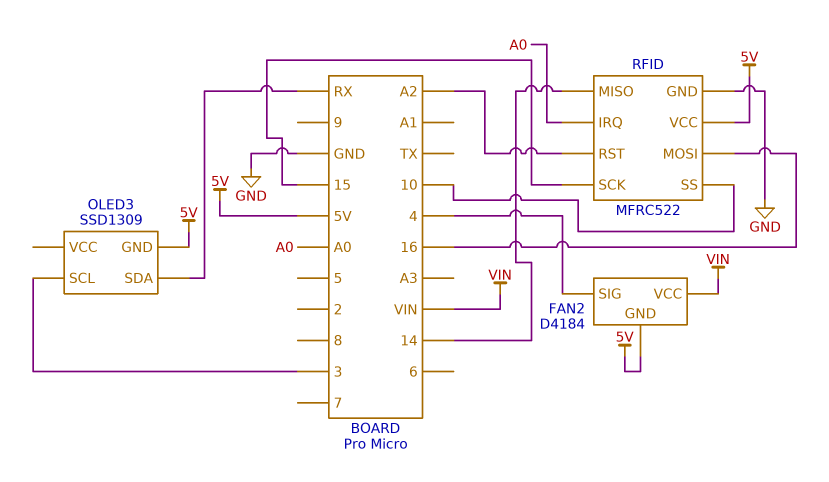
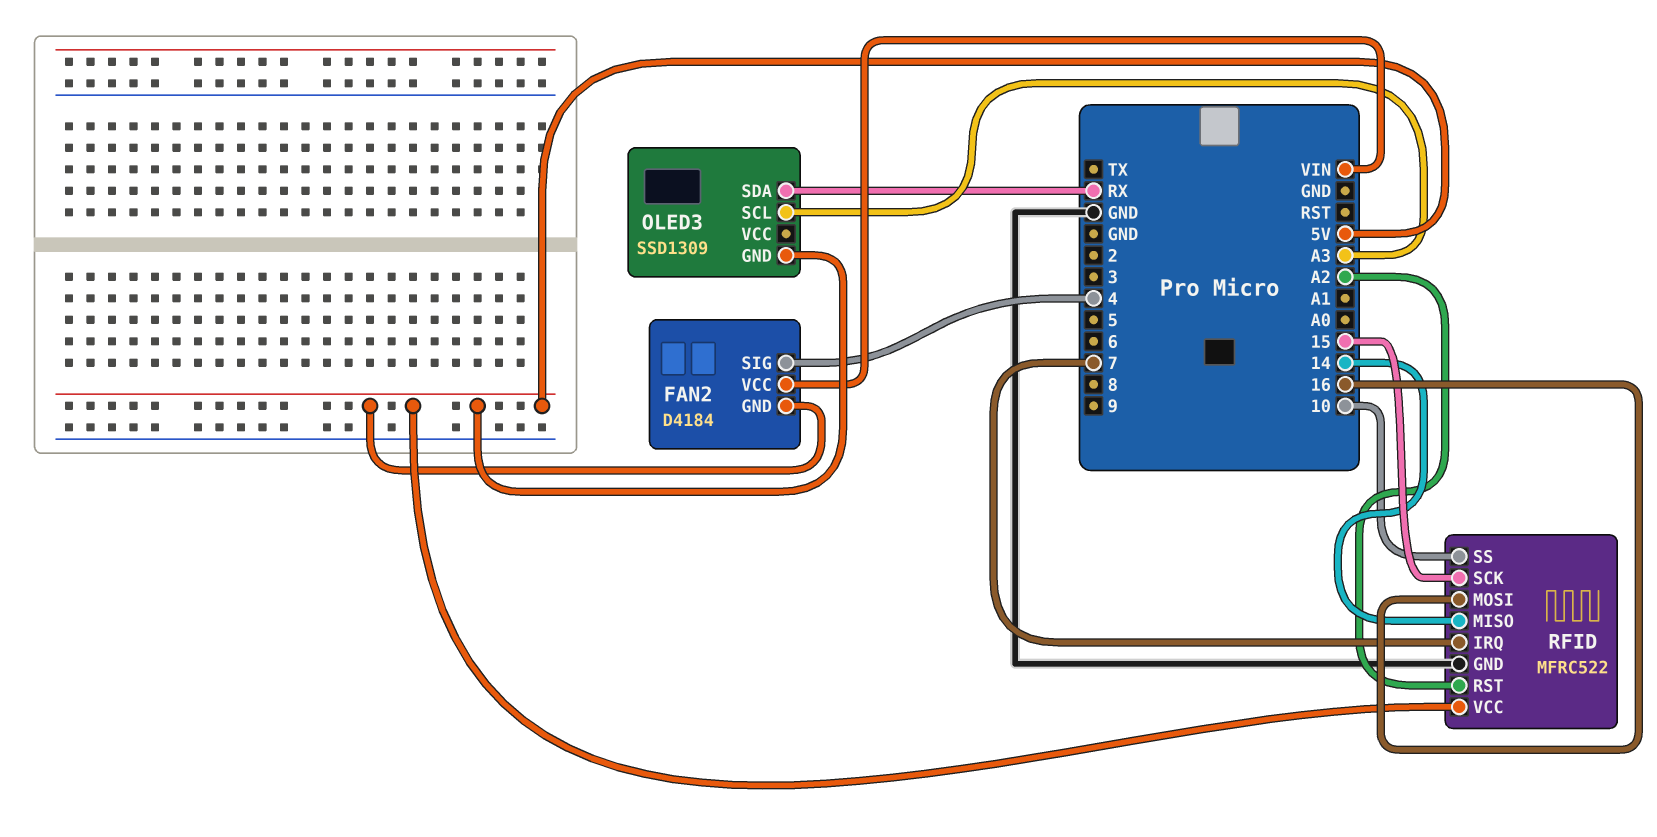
OLED3 pin SCL: 3 -> A3
RFID pin IRQ: A0 -> 7

